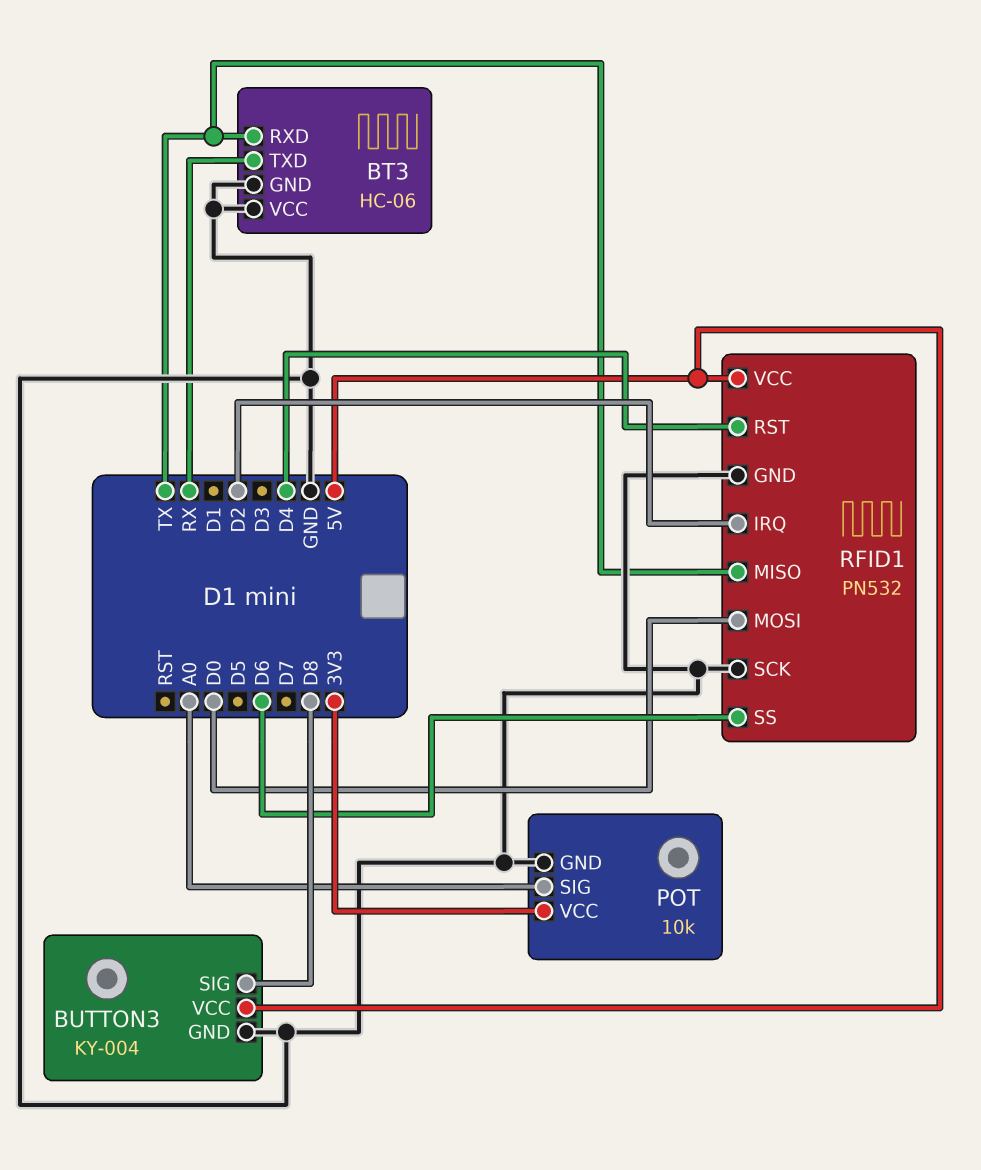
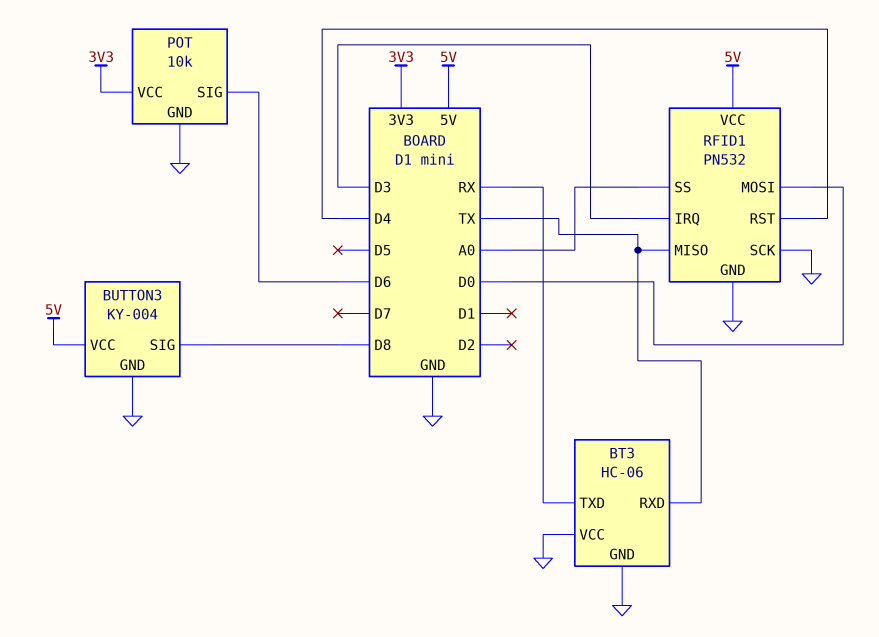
POT pin SIG: A0 -> D6
RFID1 pin IRQ: D2 -> D3
RFID1 pin SS: D6 -> A0

